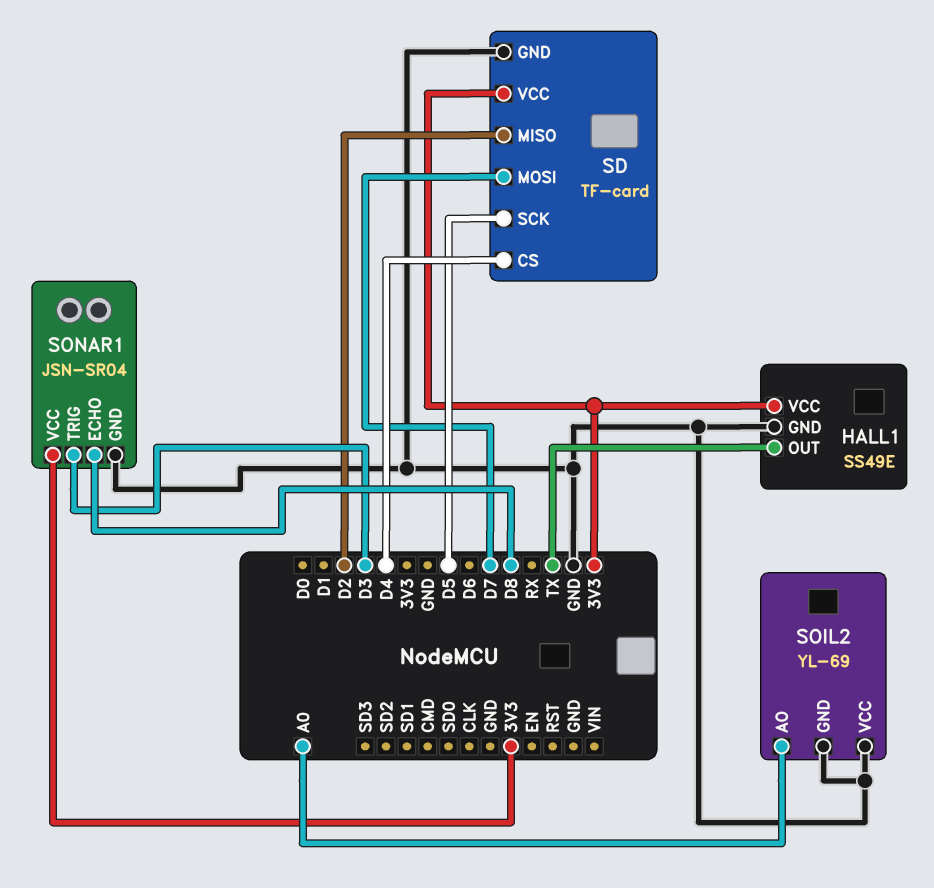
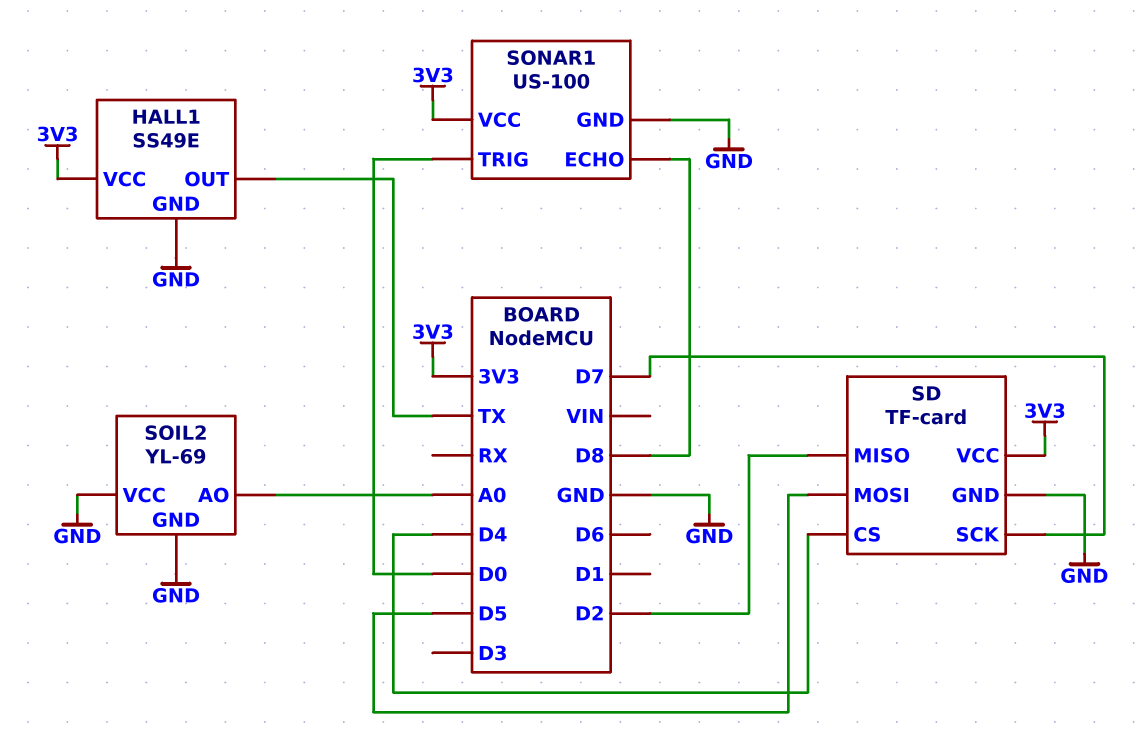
SD pin MOSI: D7 -> D5
SD pin SCK: D5 -> D7
SONAR1: JSN-SR04 -> US-100
SONAR1 pin TRIG: D3 -> D0

